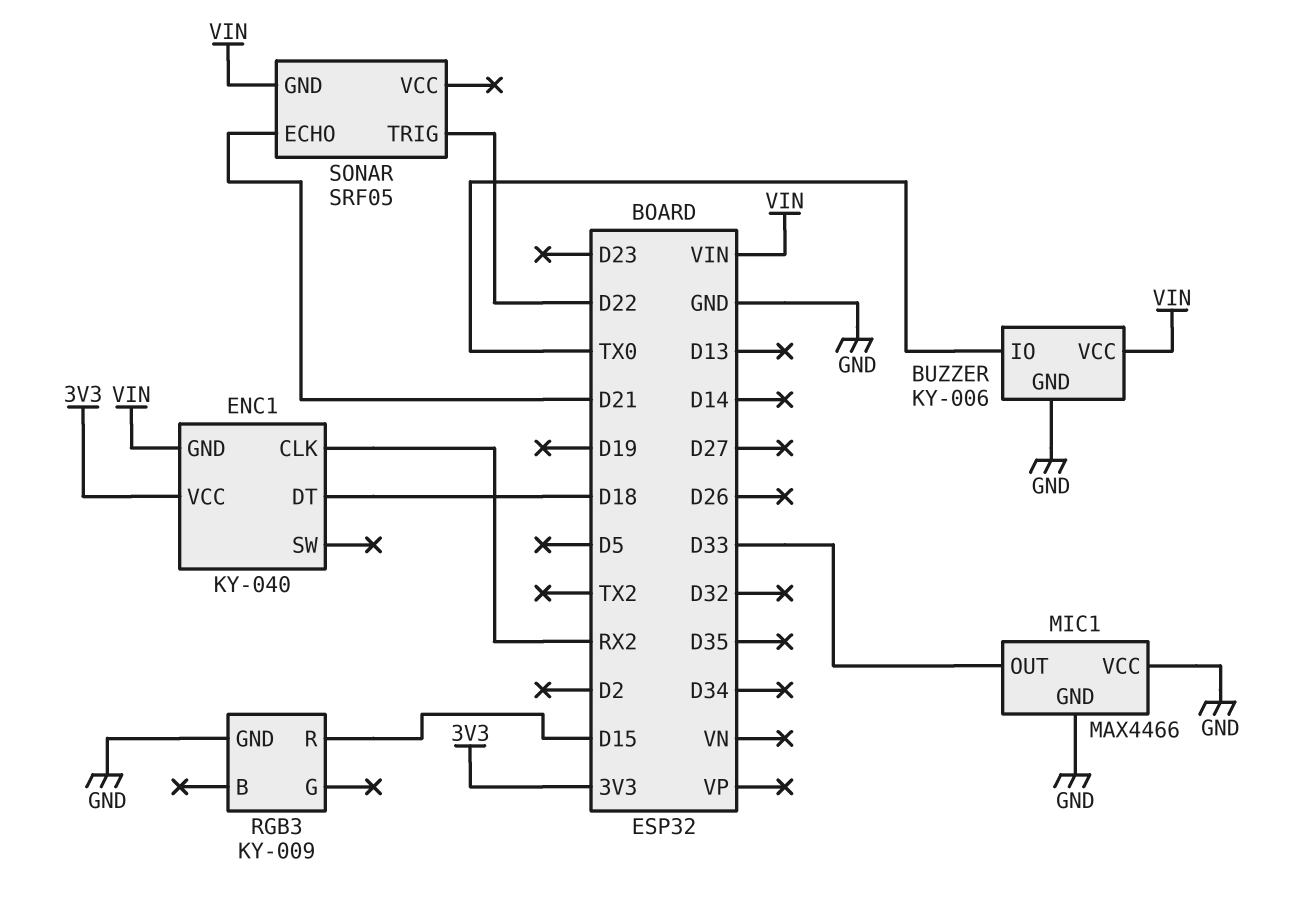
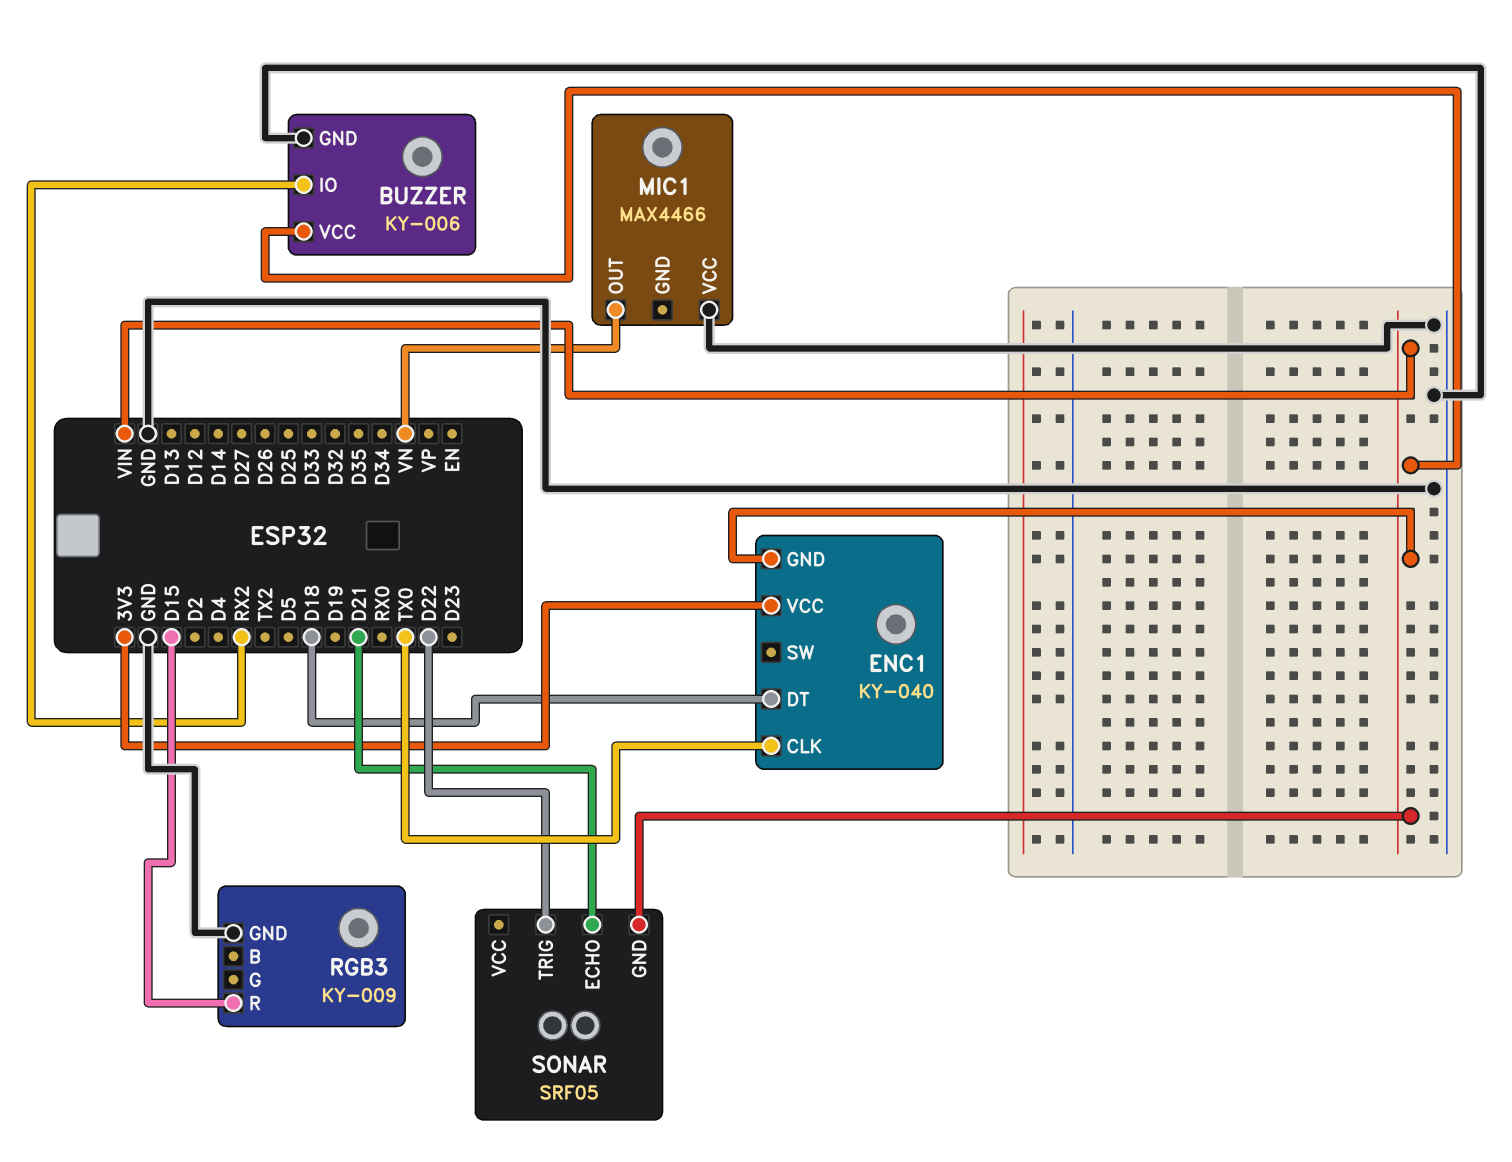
BUZZER pin IO: TX0 -> RX2
ENC1 pin CLK: RX2 -> TX0
MIC1 pin GND: GND -> none
MIC1 pin OUT: D33 -> VN

